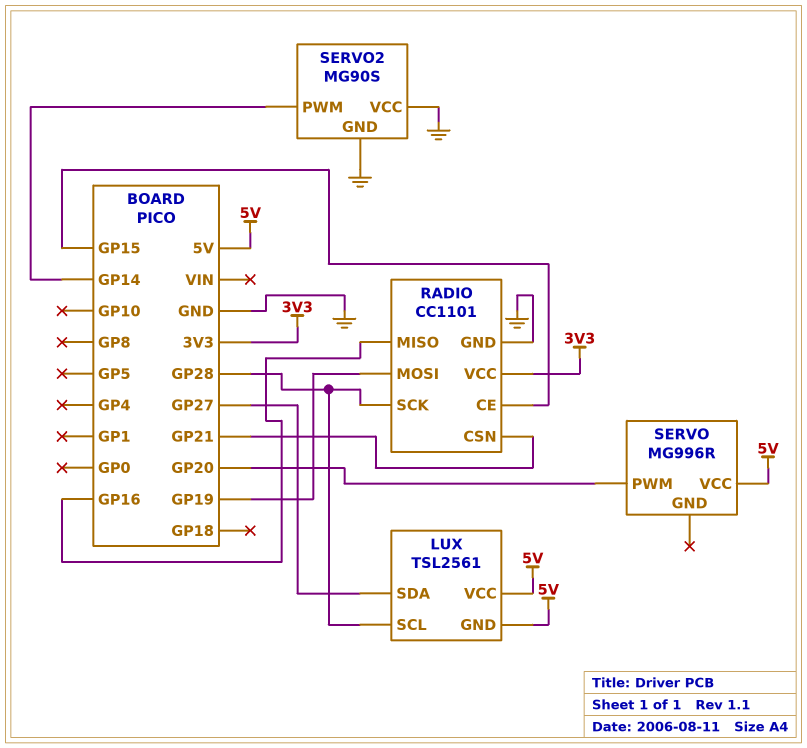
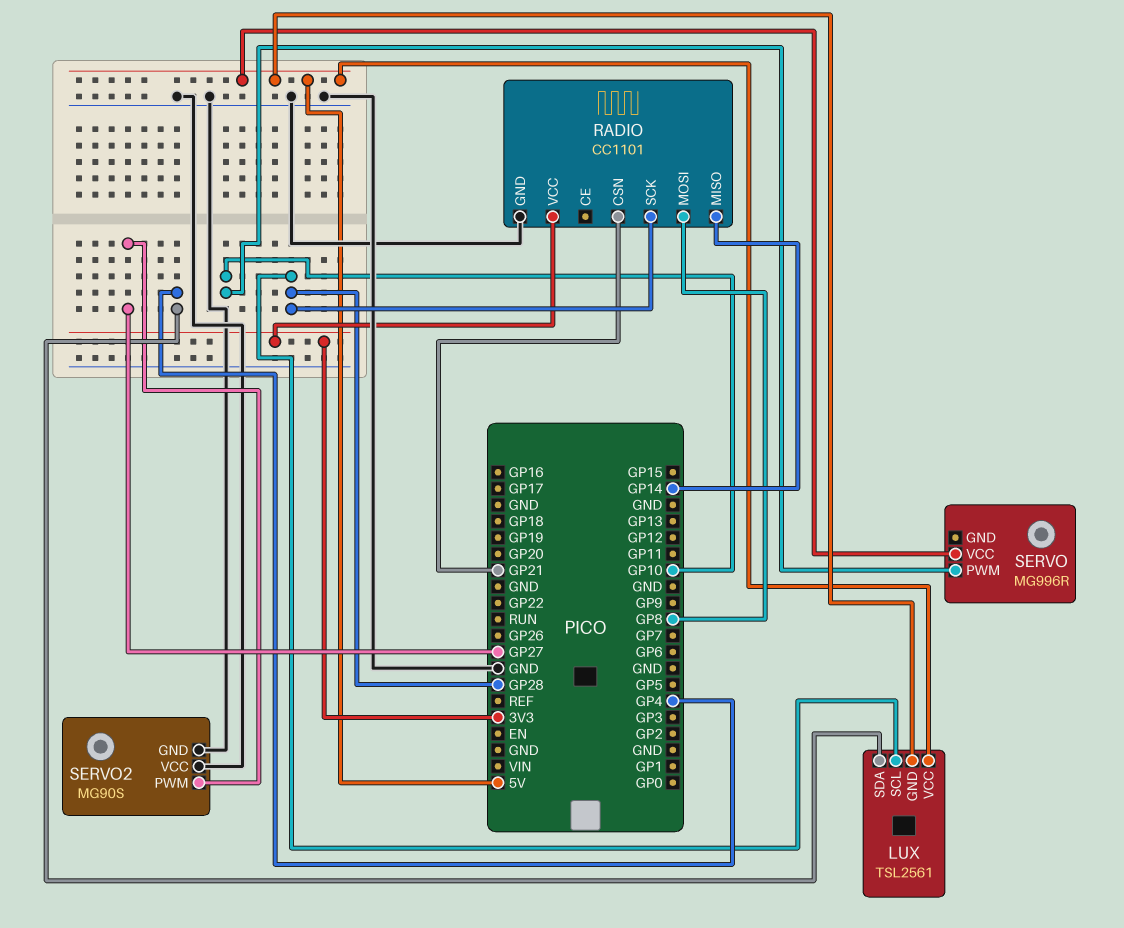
LUX pin SDA: GP27 -> GP4
RADIO pin CE: GP15 -> none
RADIO pin MISO: GP16 -> GP14
RADIO pin MOSI: GP19 -> GP8
SERVO pin PWM: GP20 -> GP10
SERVO2 pin PWM: GP14 -> GP27

